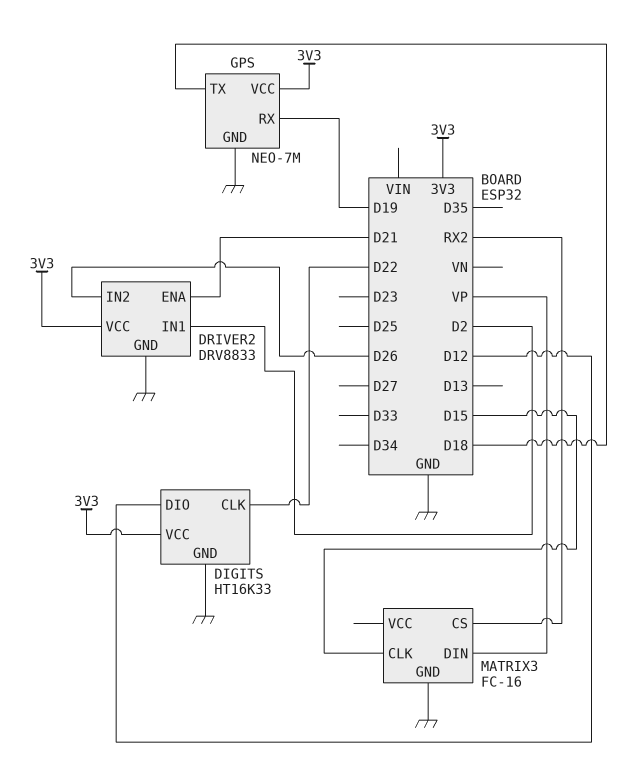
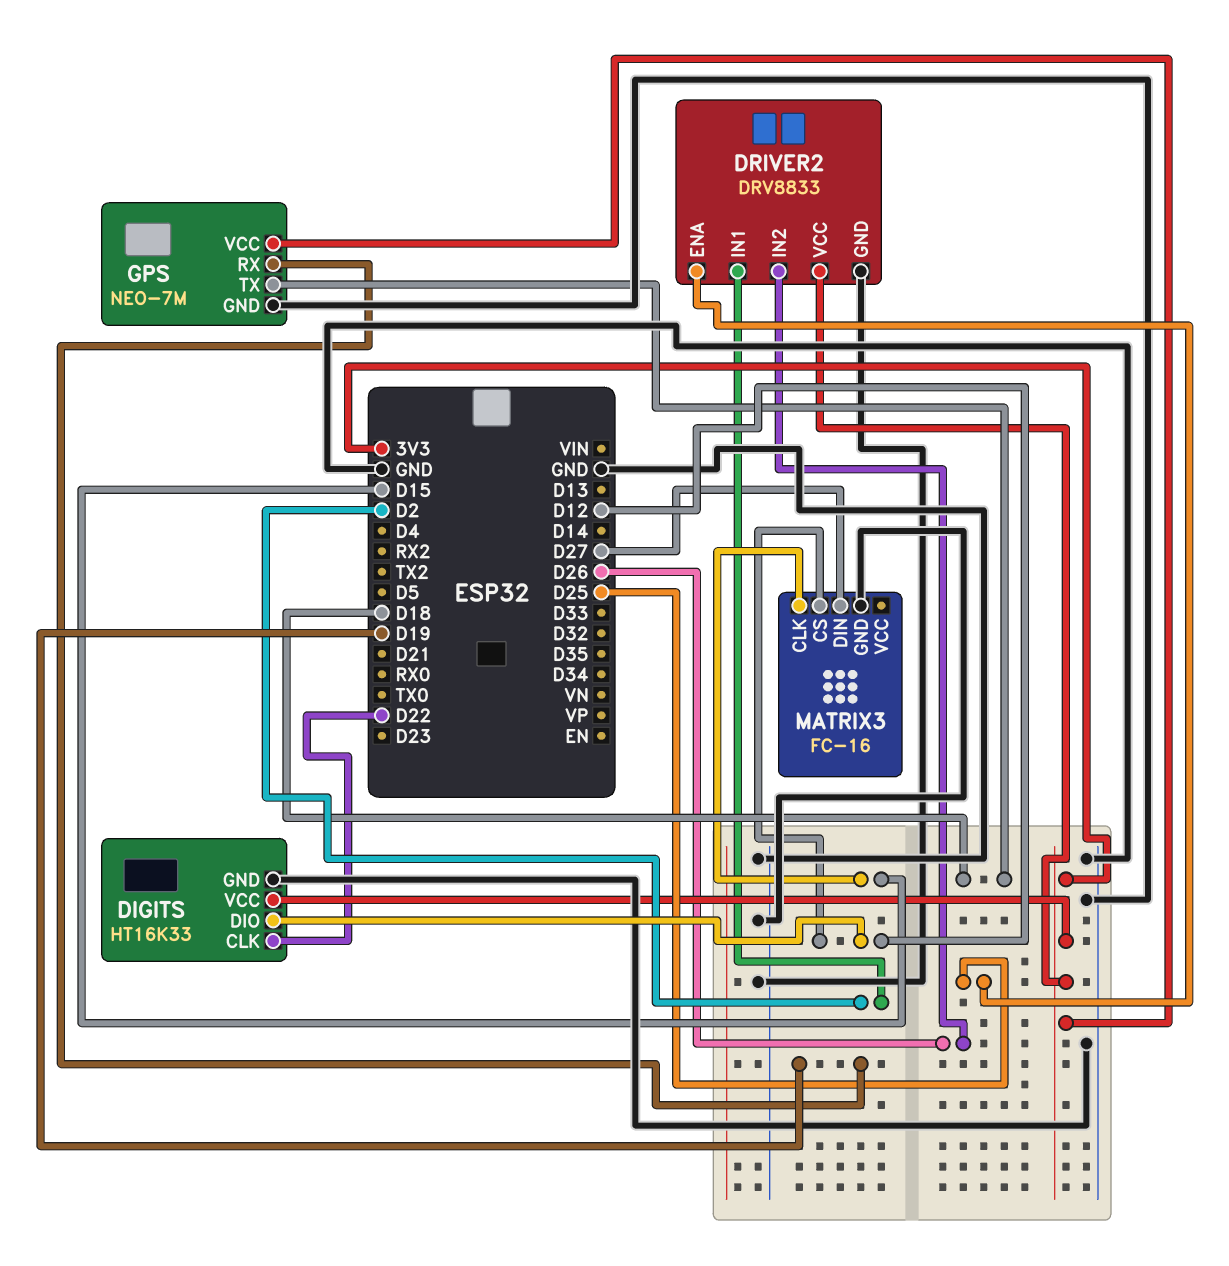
DRIVER2 pin ENA: D21 -> D25
MATRIX3 pin CS: RX2 -> D12
MATRIX3 pin DIN: VP -> D27

